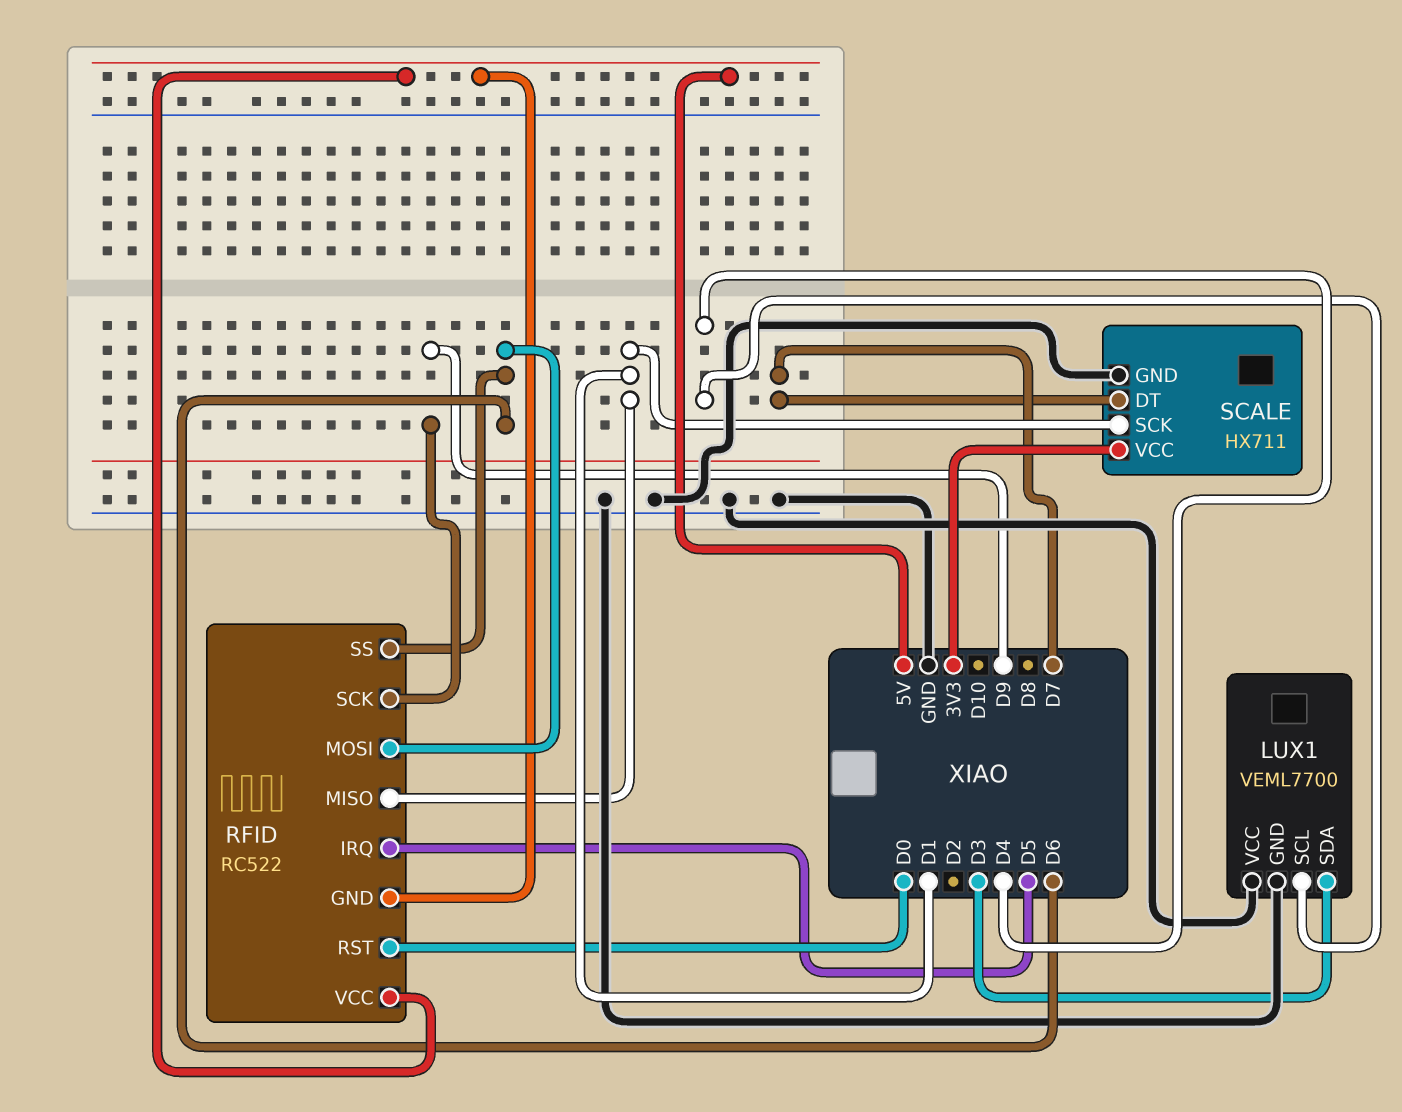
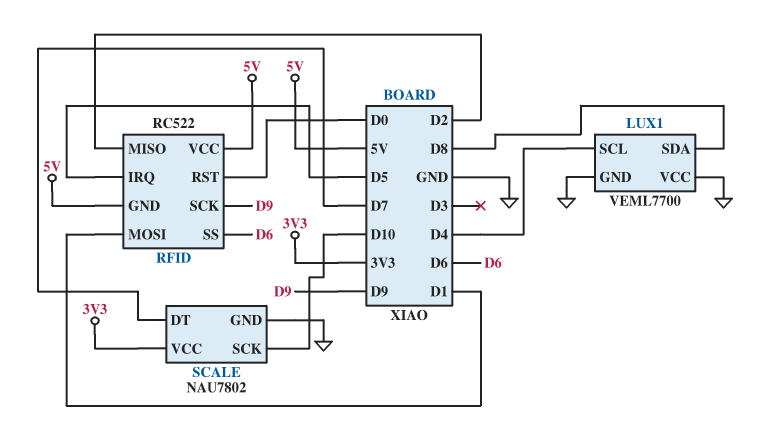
LUX1 pin SDA: D3 -> D8
RFID pin MISO: D1 -> D2
RFID pin MOSI: D6 -> D1
SCALE: HX711 -> NAU7802
SCALE pin SCK: D1 -> D10

